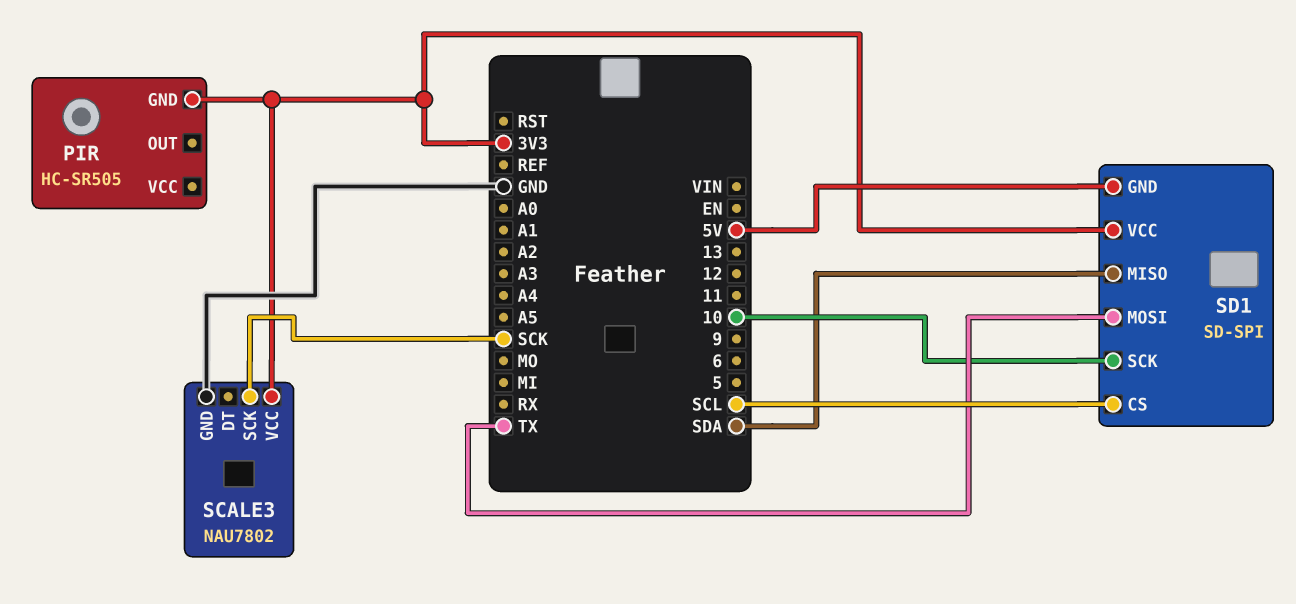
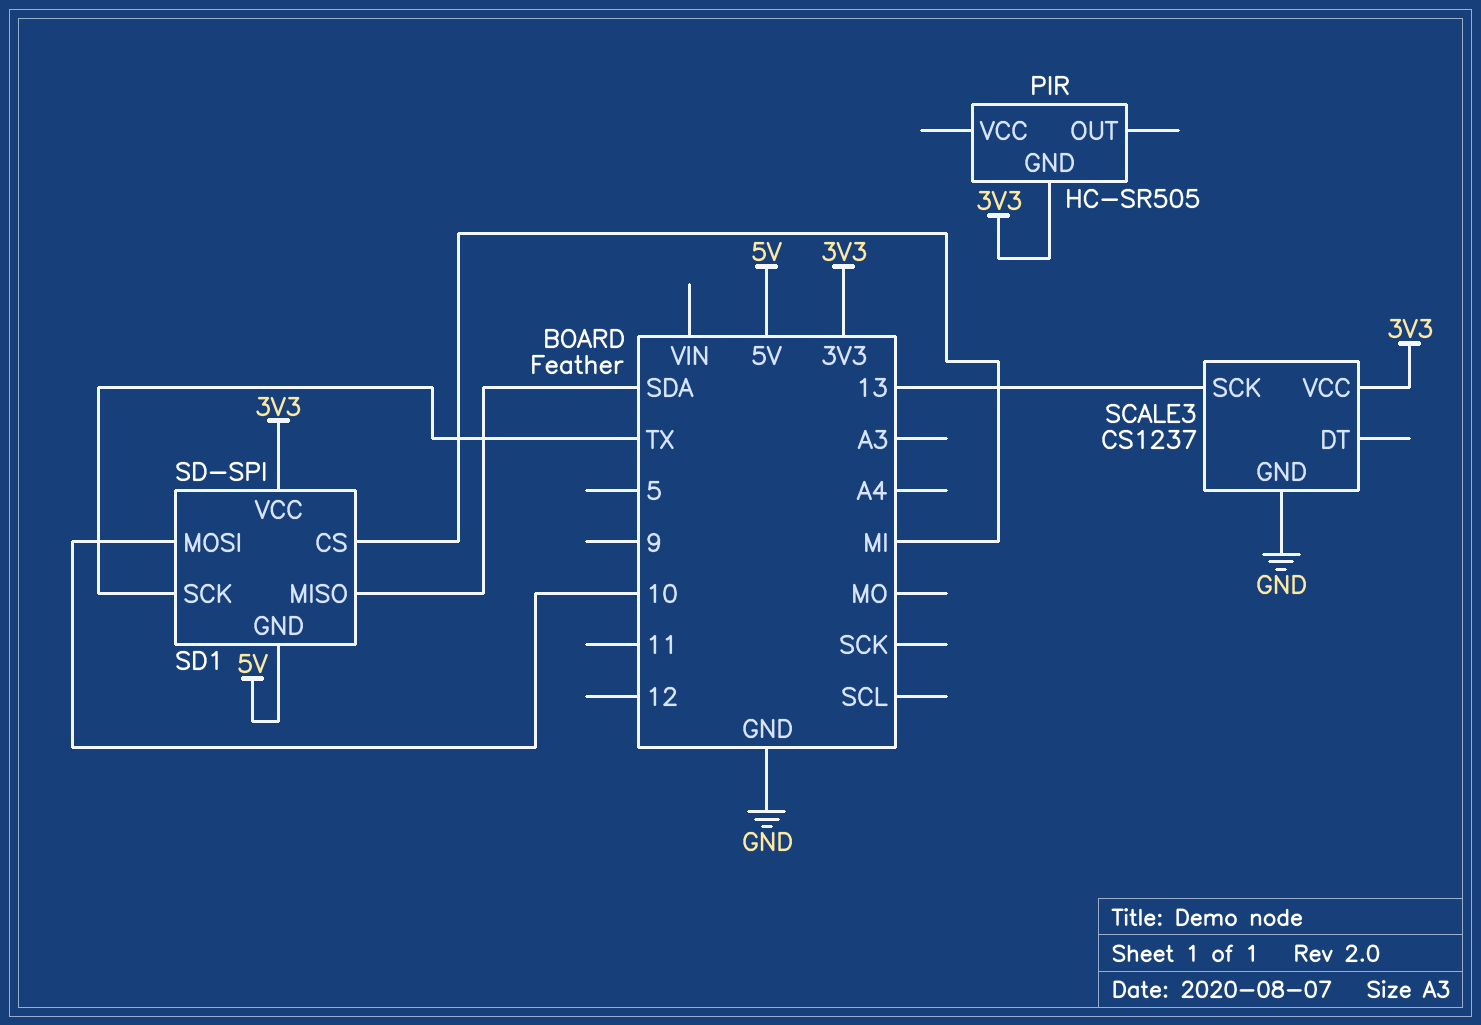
SCALE3: NAU7802 -> CS1237
SCALE3 pin SCK: SCK -> 13
SD1 pin CS: SCL -> MI
SD1 pin MOSI: TX -> 10
SD1 pin SCK: 10 -> TX

